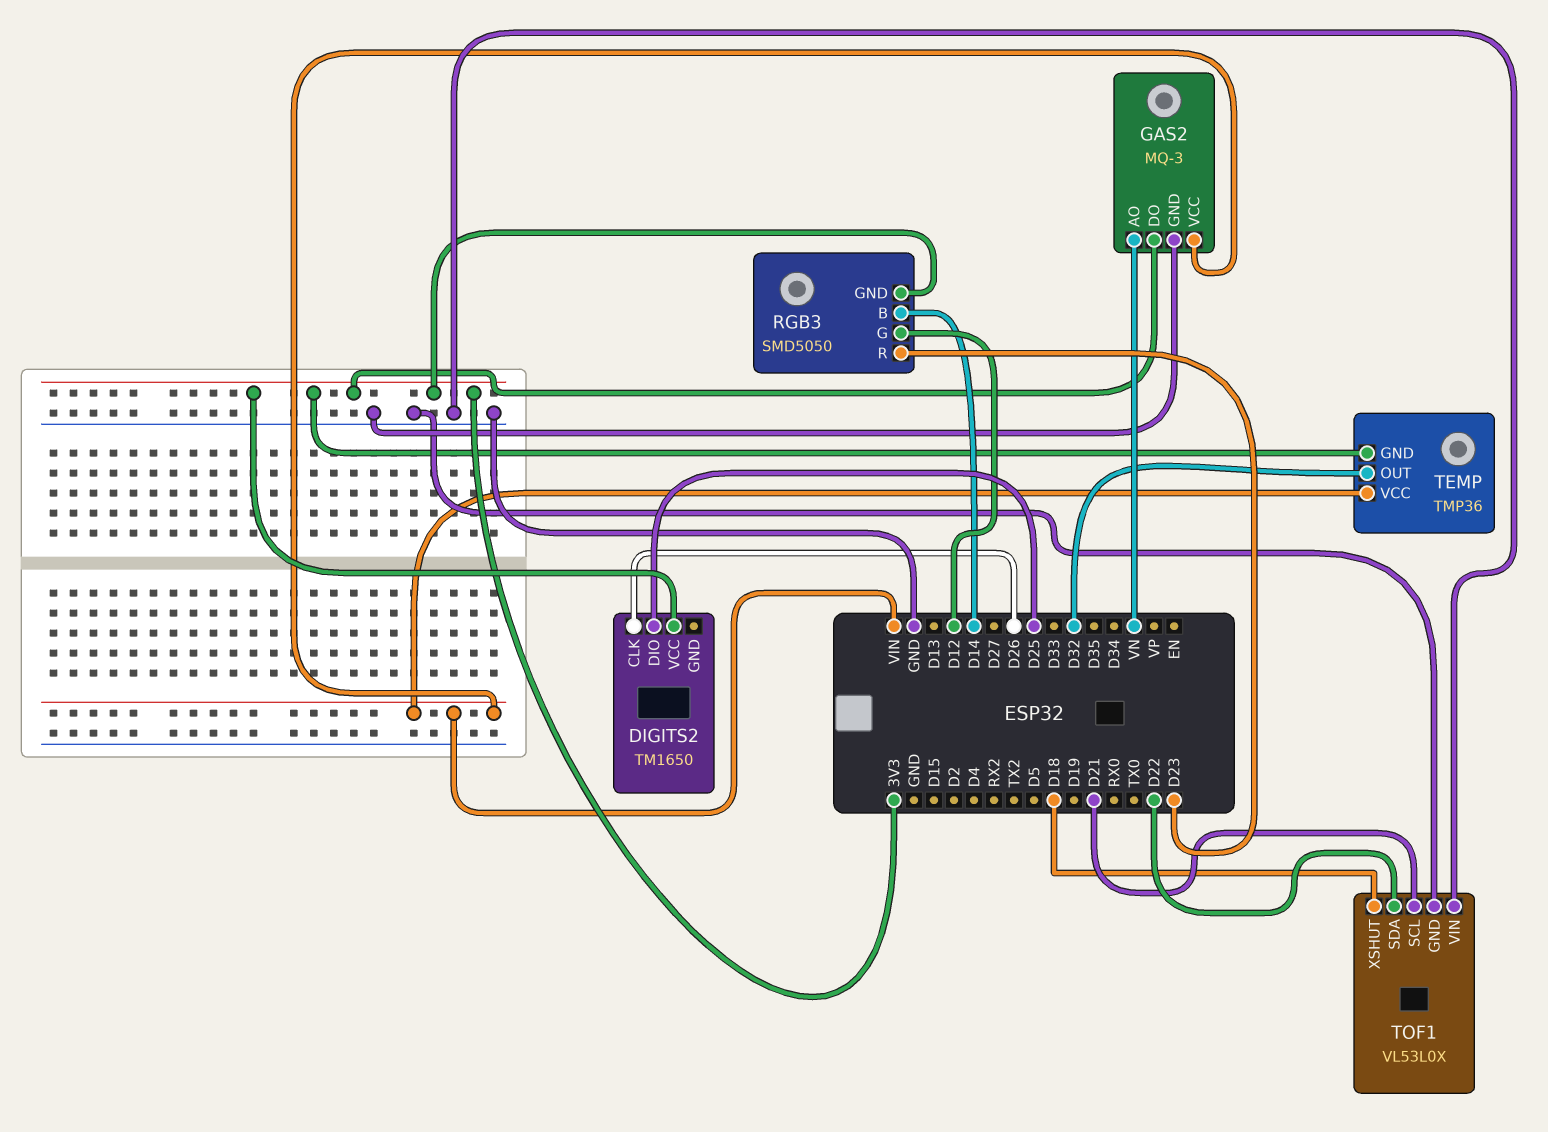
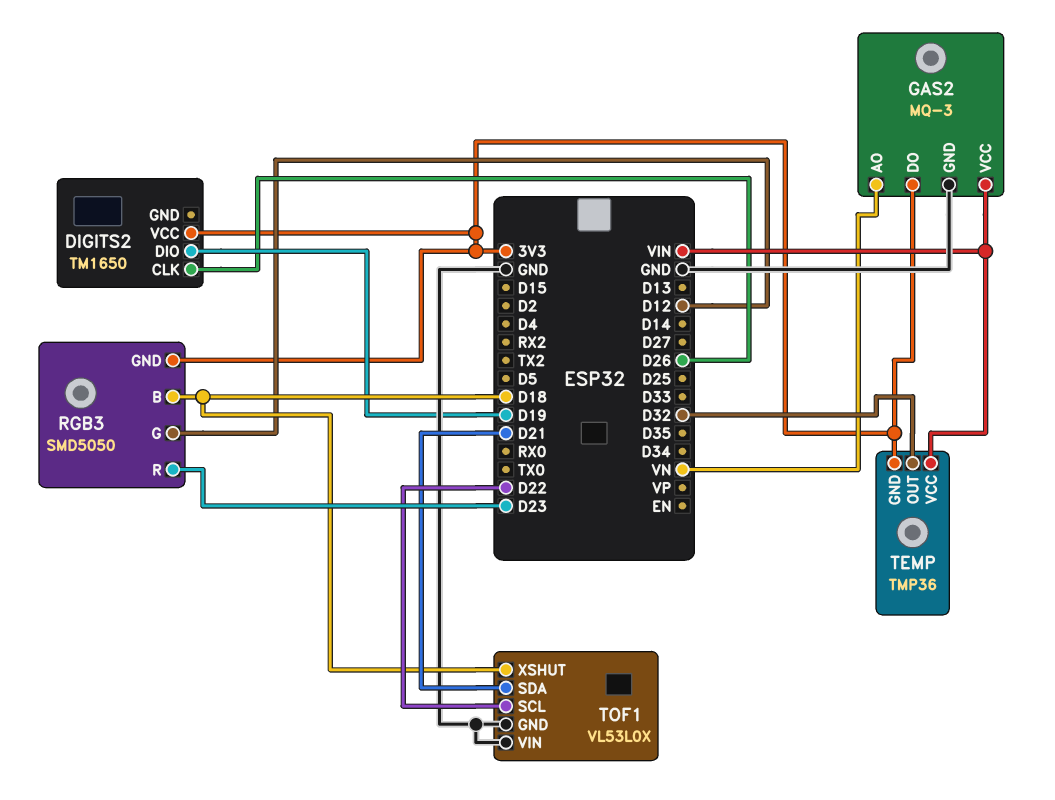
DIGITS2 pin DIO: D25 -> D19
RGB3 pin B: D14 -> D18
TOF1 pin SCL: D21 -> D22
TOF1 pin SDA: D22 -> D21

